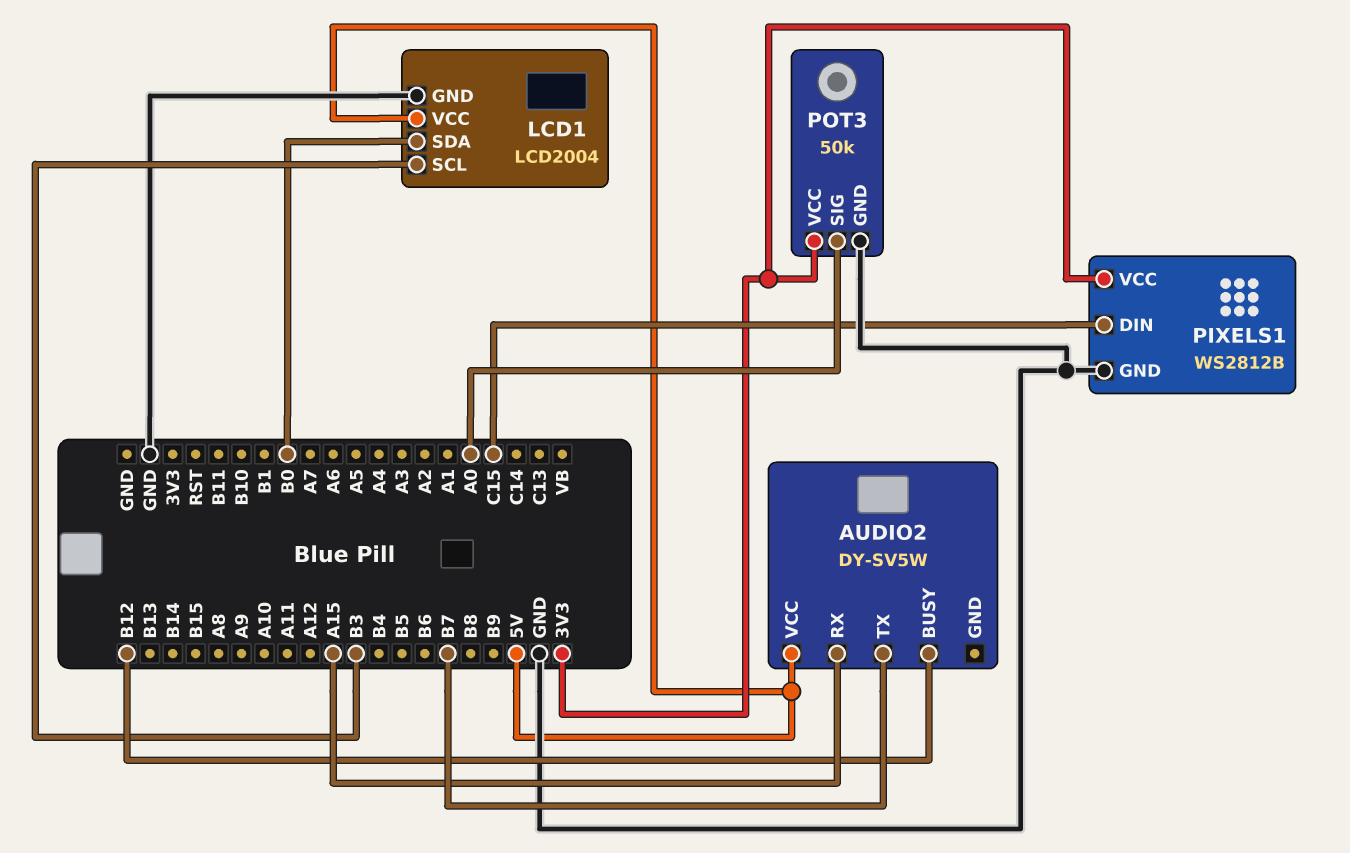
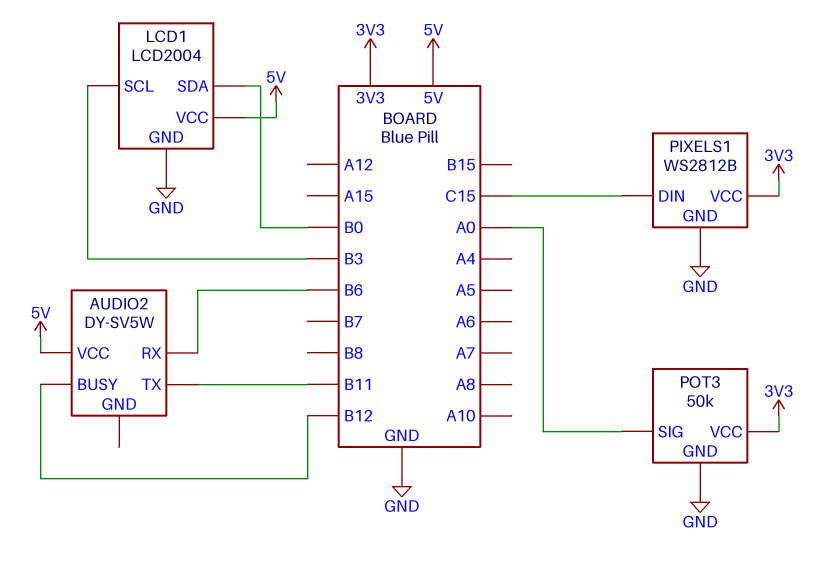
AUDIO2 pin RX: A15 -> B6
AUDIO2 pin TX: B7 -> B11

